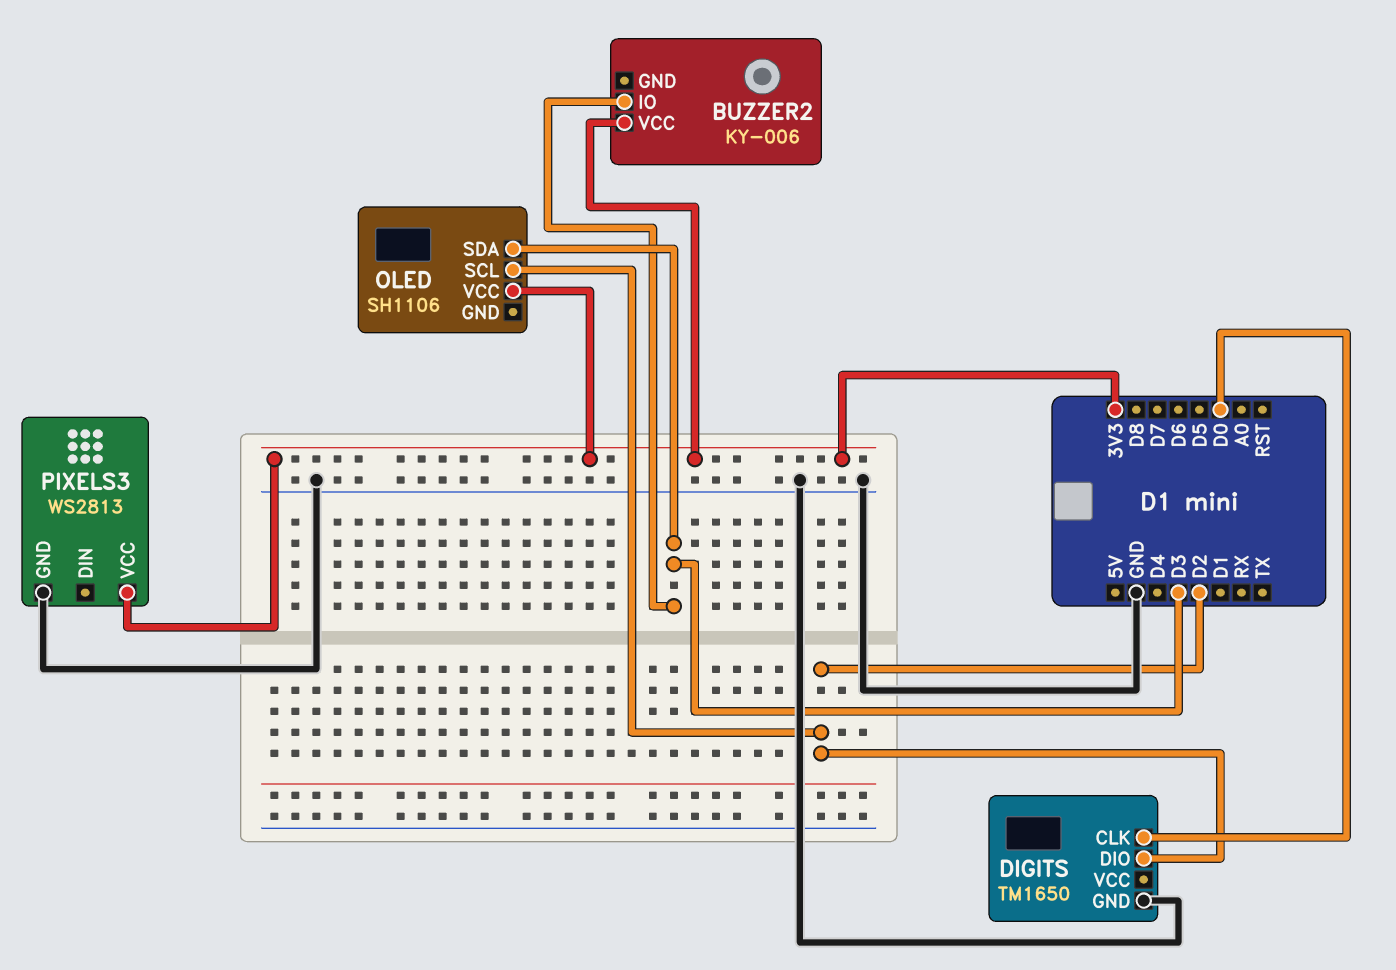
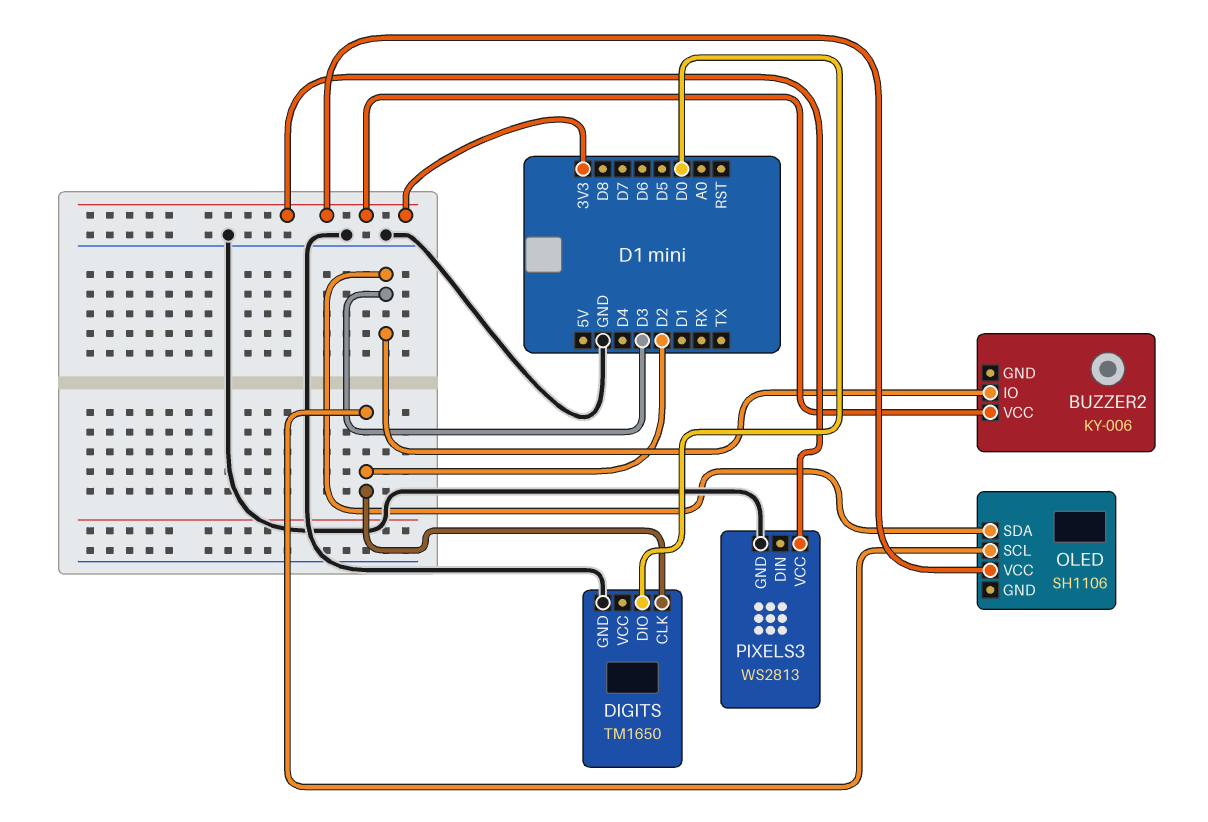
DIGITS pin CLK: D0 -> D2
DIGITS pin DIO: D2 -> D0

